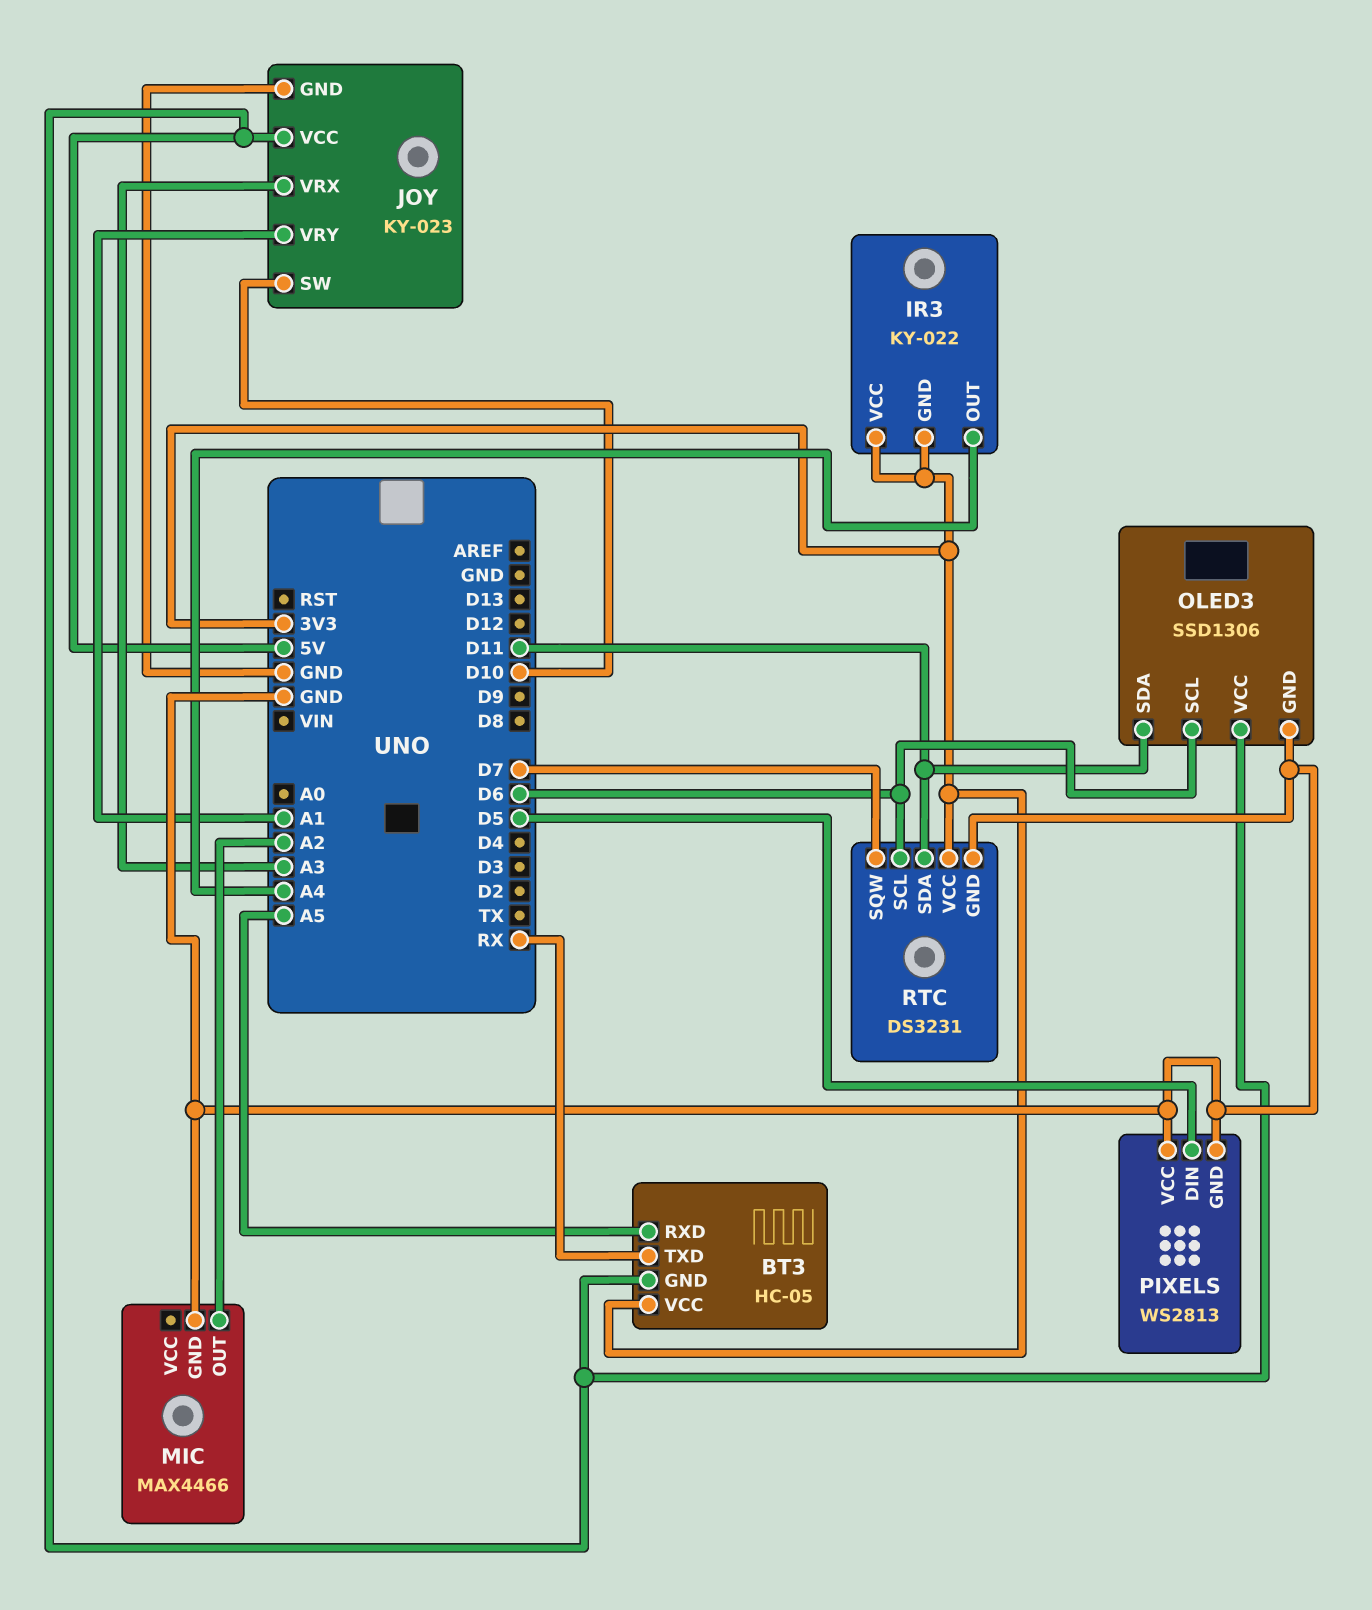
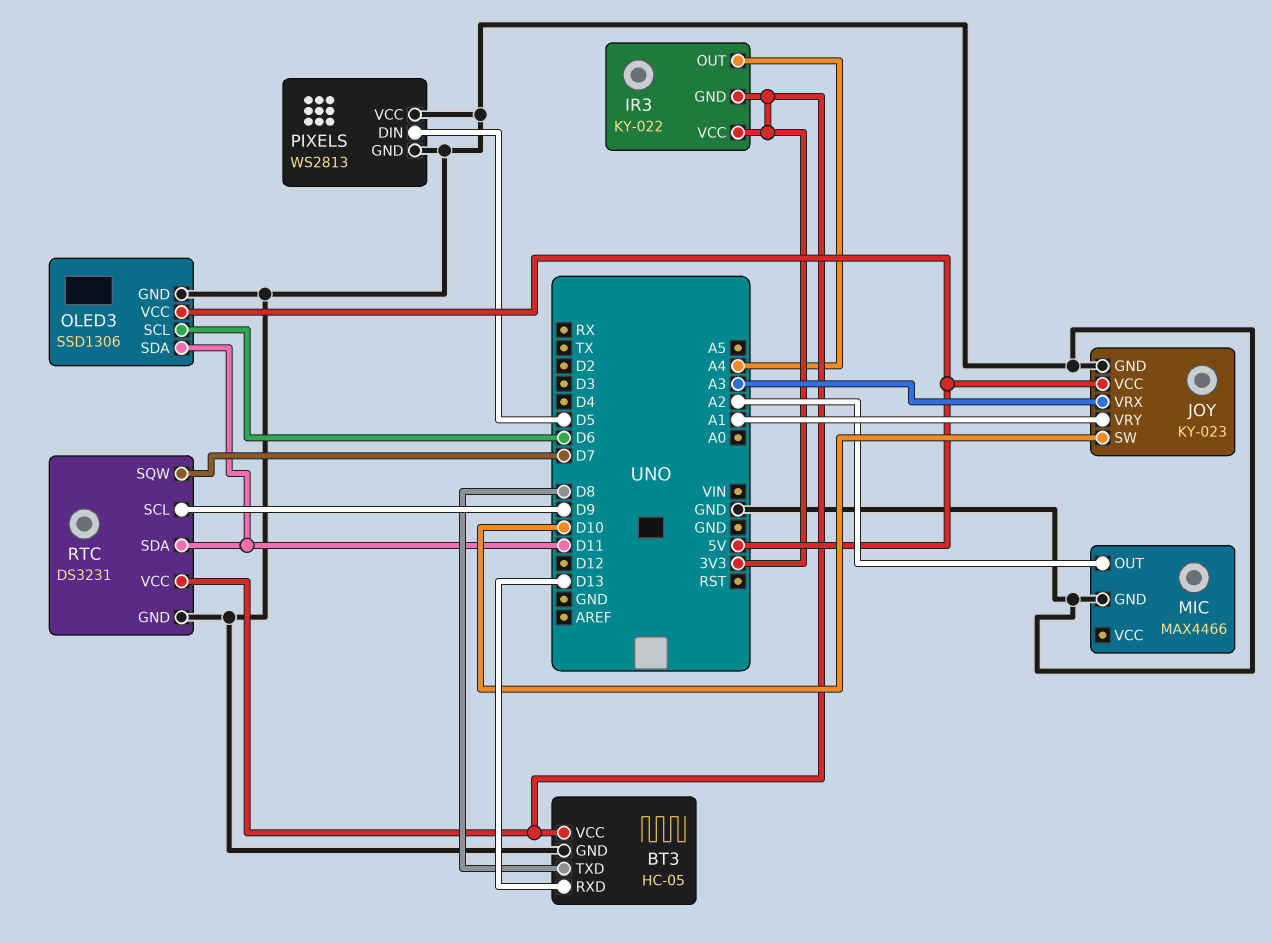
BT3 pin GND: 5V -> GND
BT3 pin RXD: A5 -> D13
BT3 pin TXD: RX -> D8
RTC pin SCL: D6 -> D9

